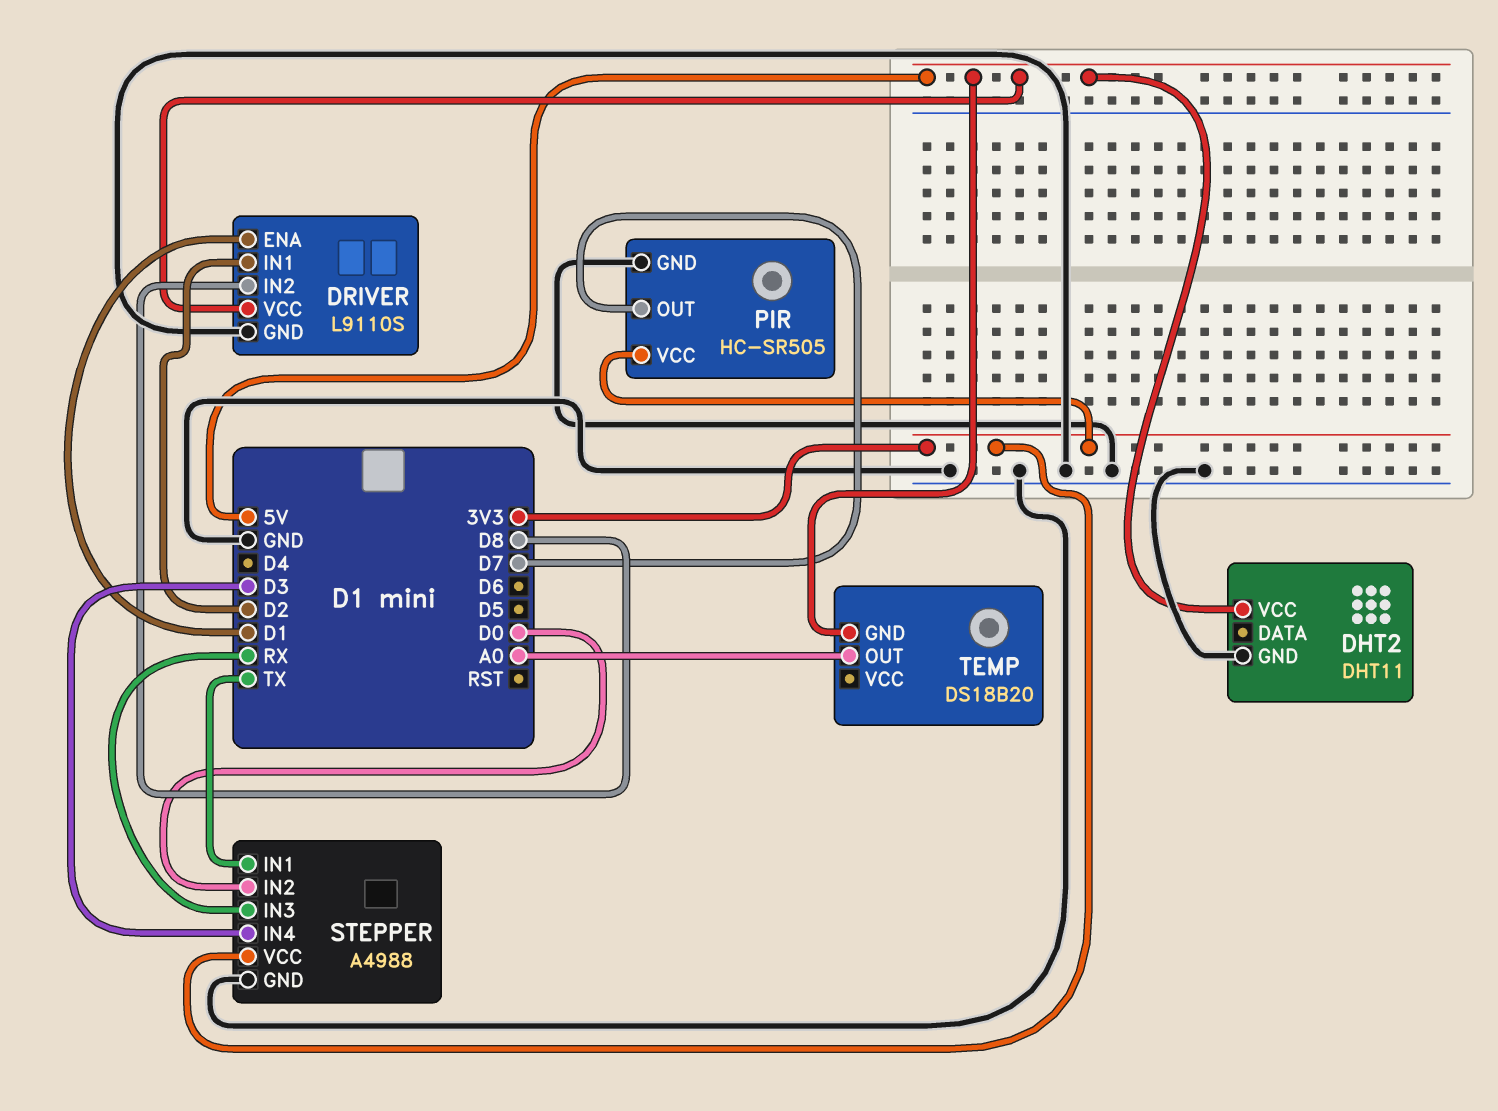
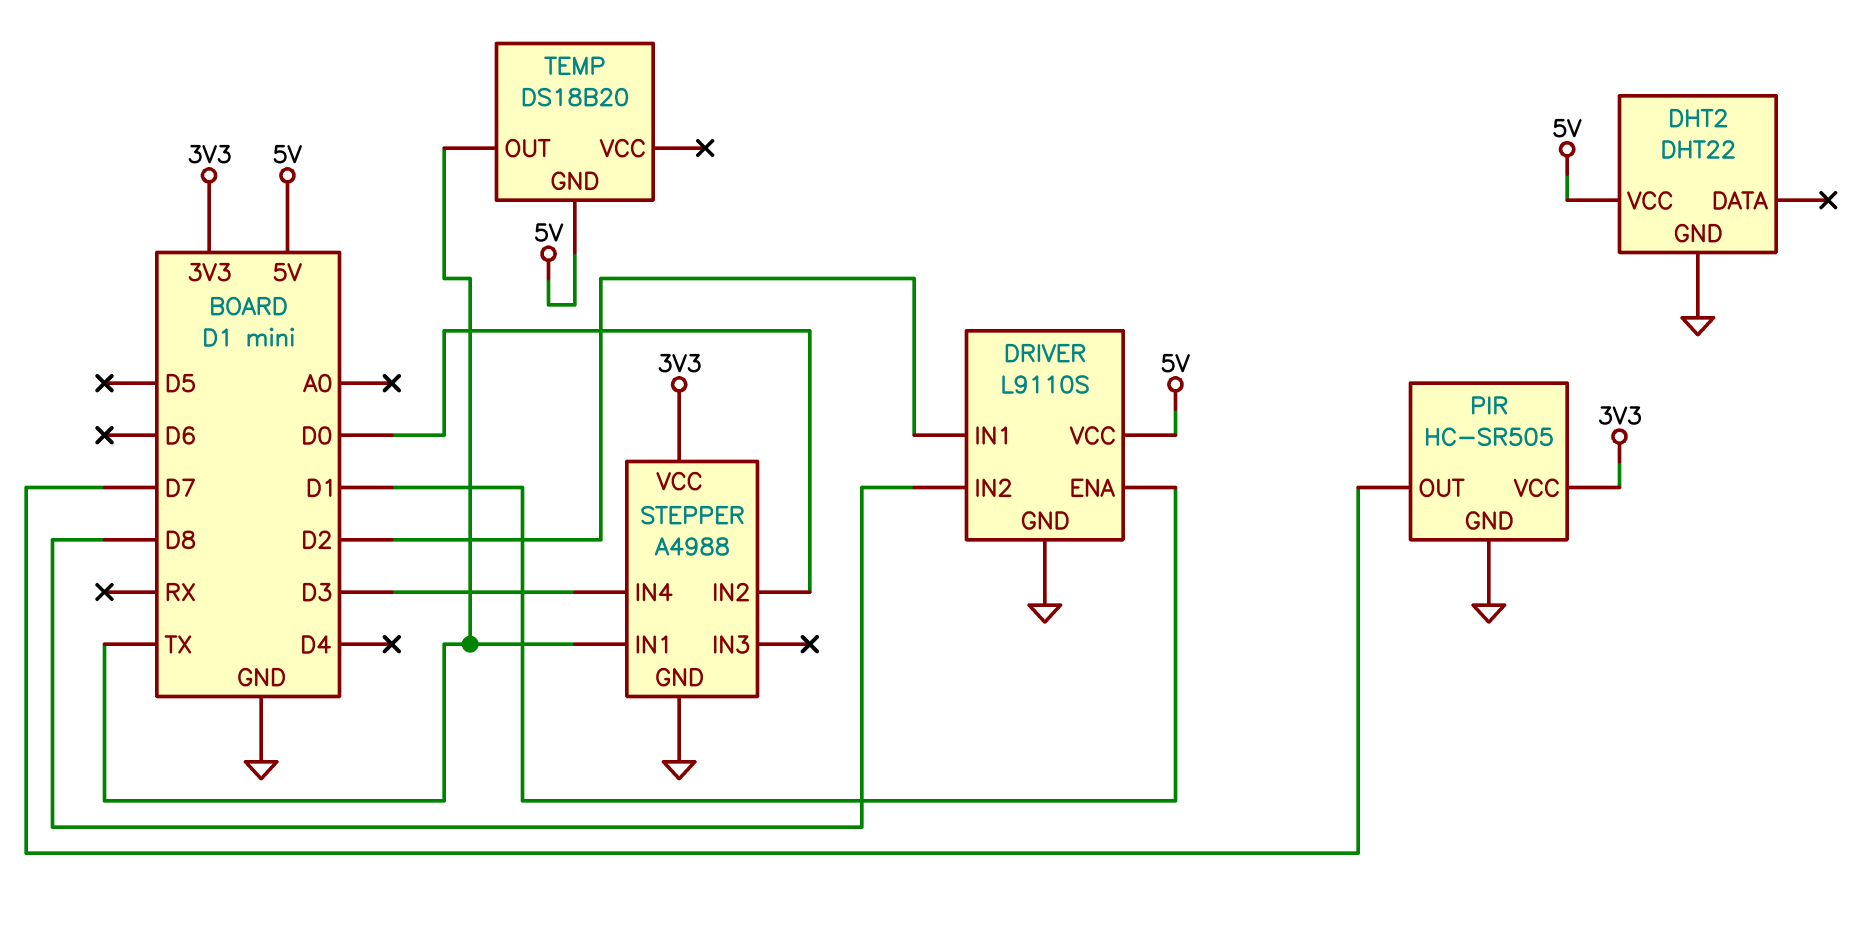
DHT2: DHT11 -> DHT22
STEPPER pin IN3: RX -> none
TEMP pin OUT: A0 -> TX

